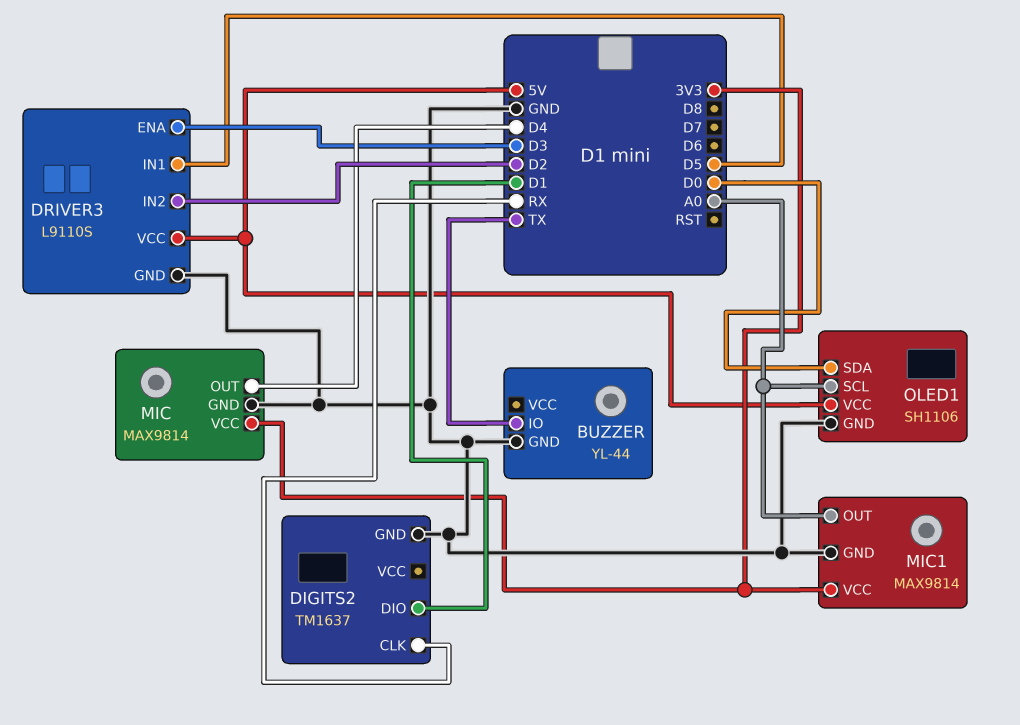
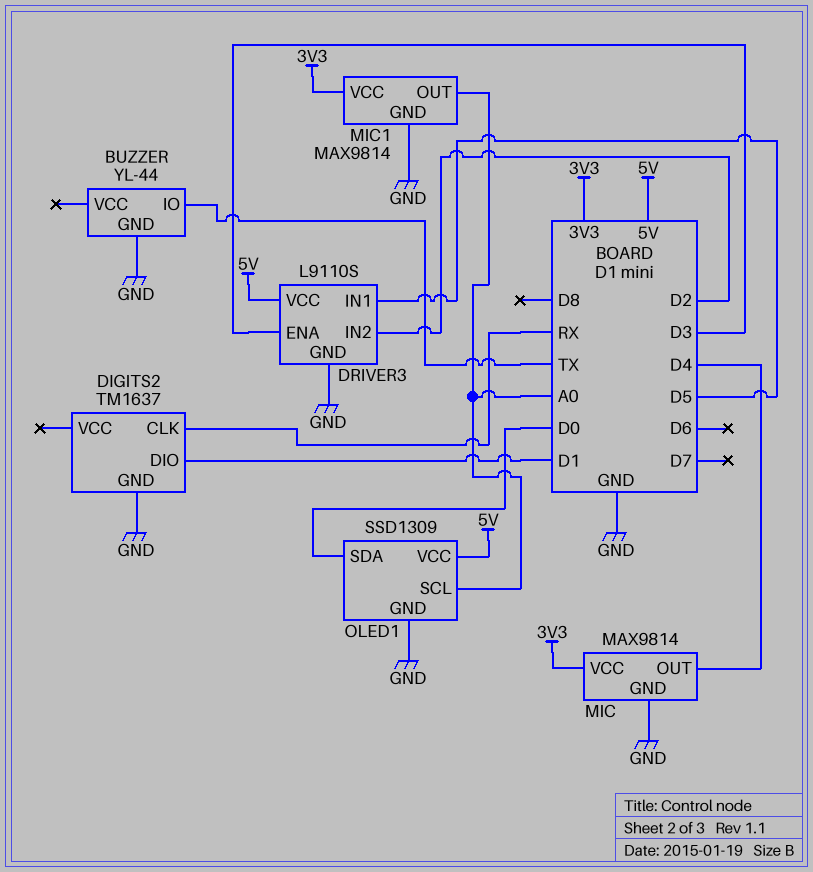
OLED1: SH1106 -> SSD1309

